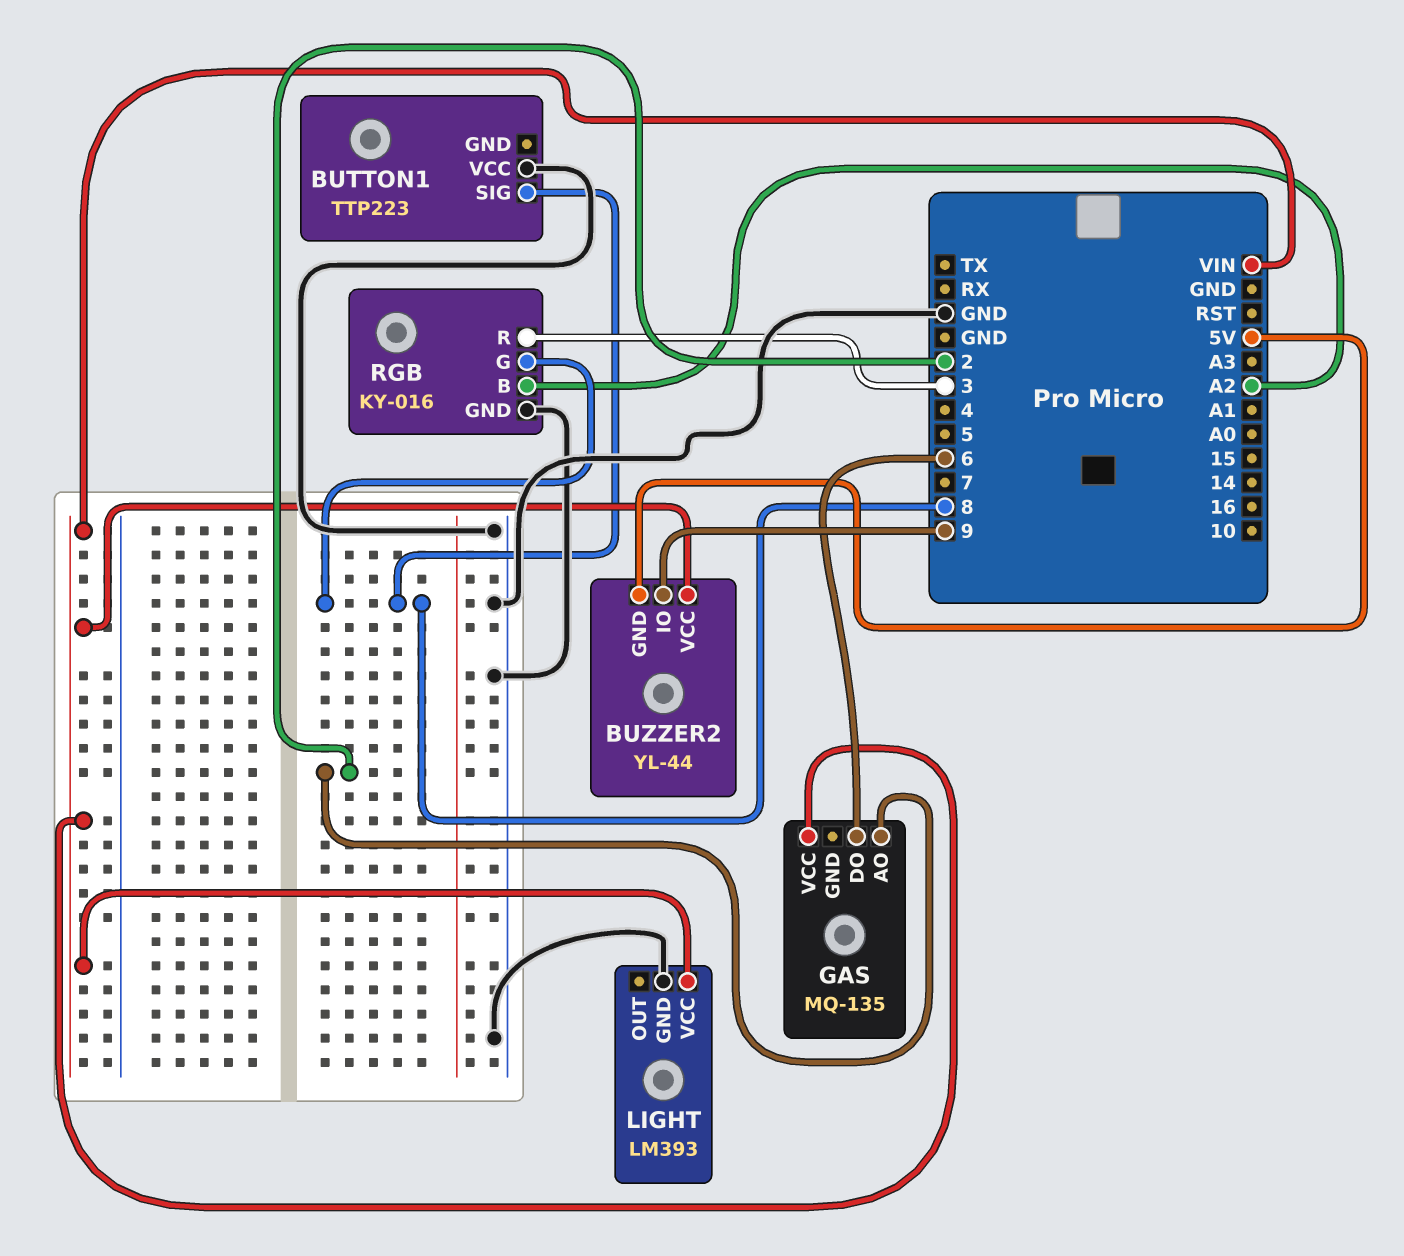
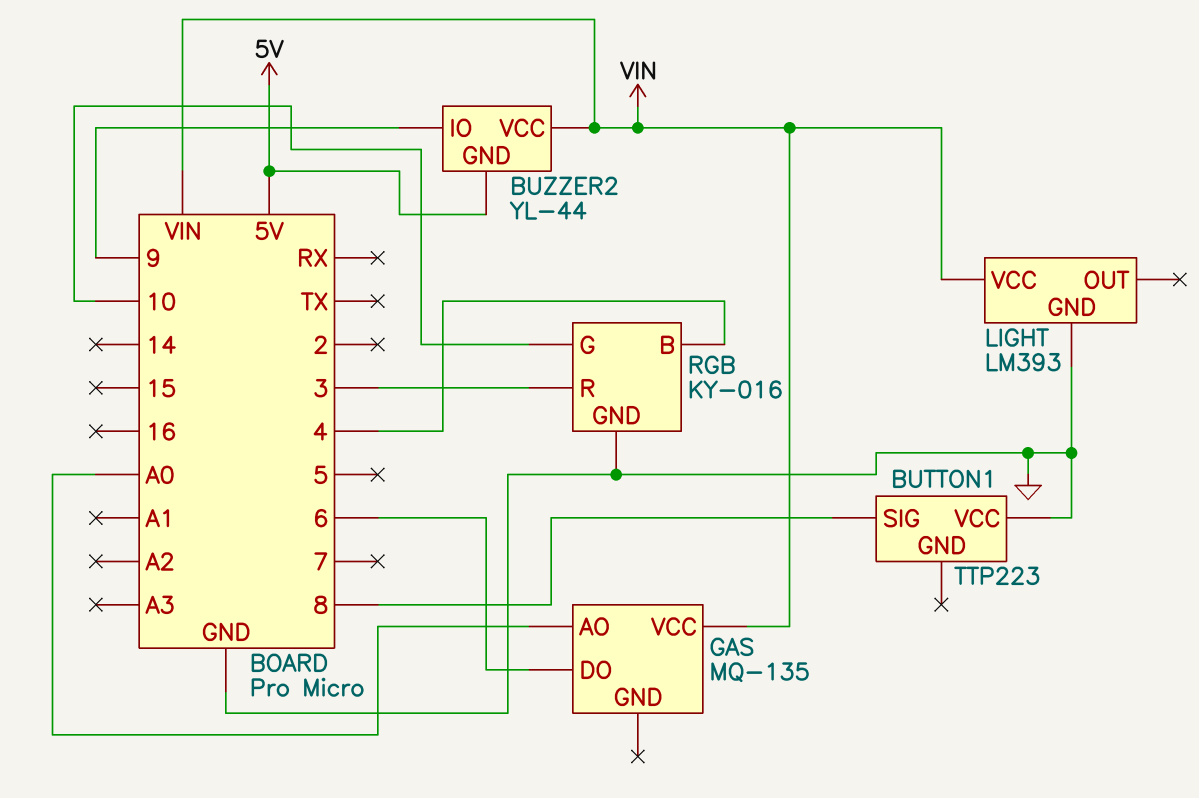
GAS pin AO: 2 -> A0
RGB pin B: A2 -> 4
RGB pin G: 8 -> 10

